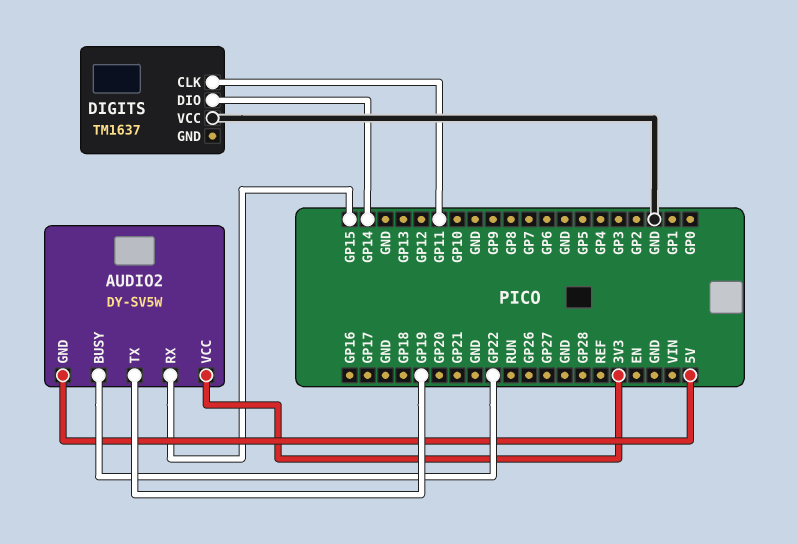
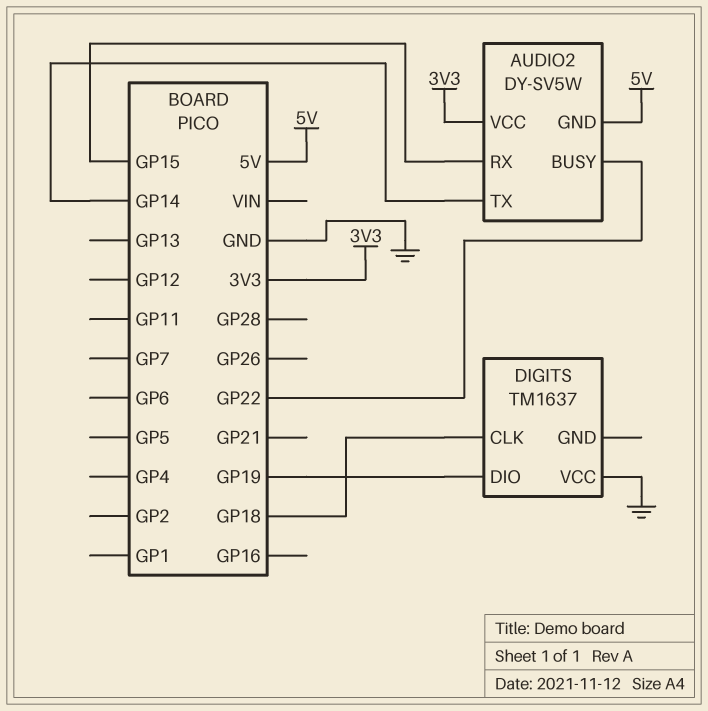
AUDIO2 pin TX: GP19 -> GP14
DIGITS pin CLK: GP11 -> GP18
DIGITS pin DIO: GP14 -> GP19

